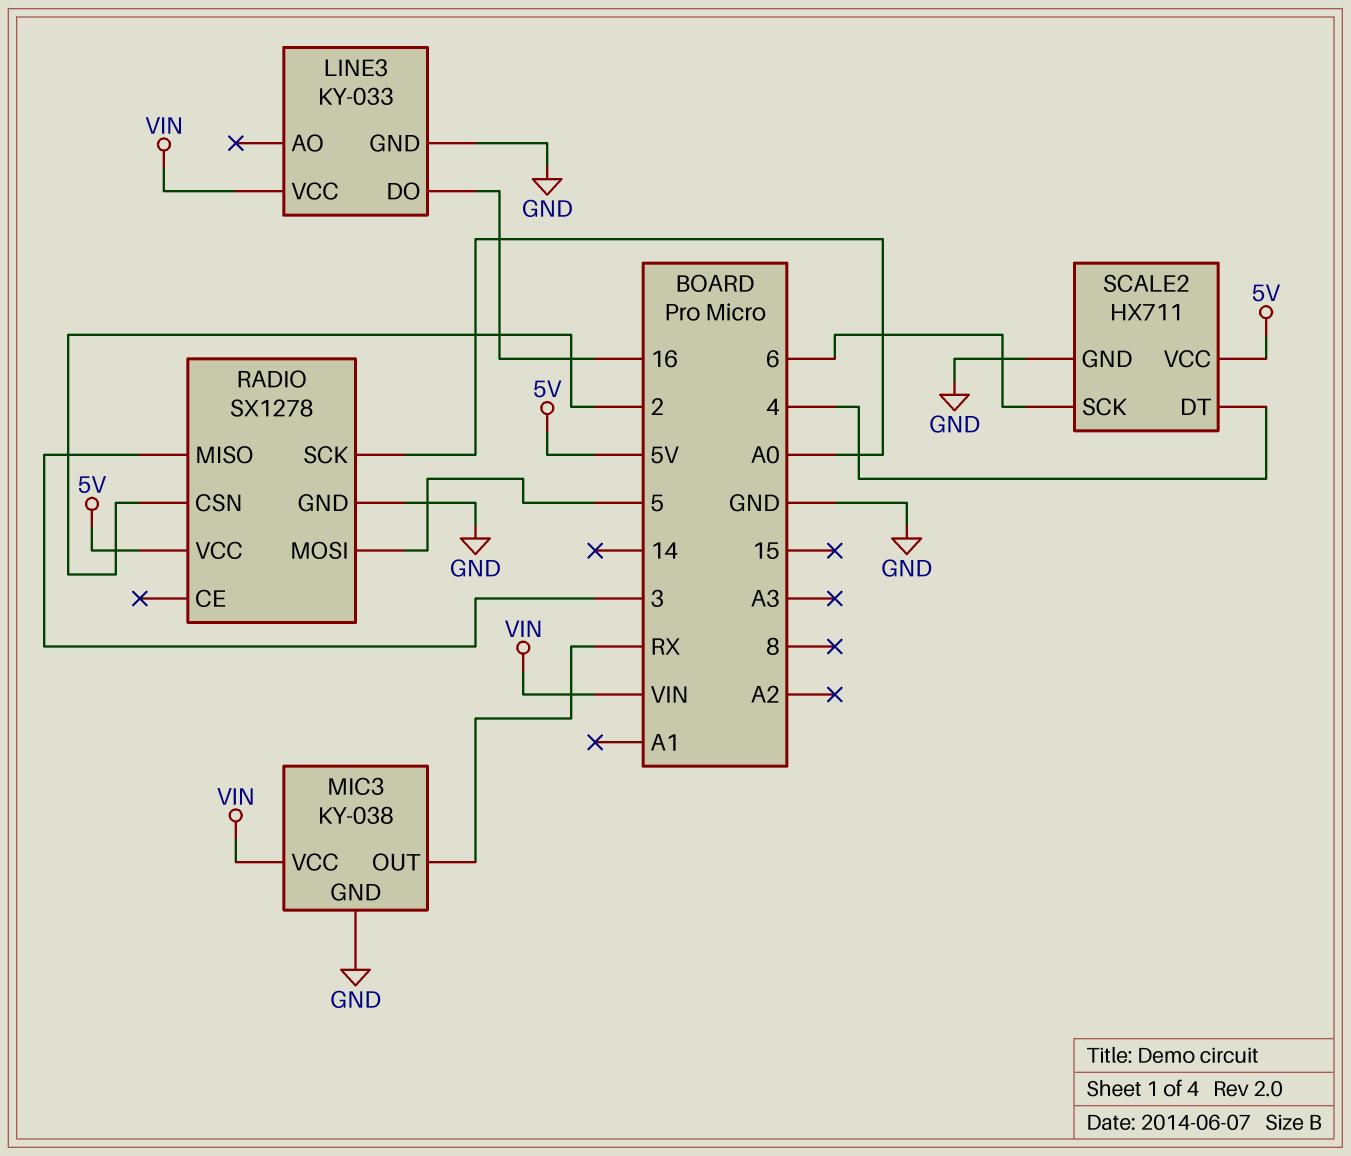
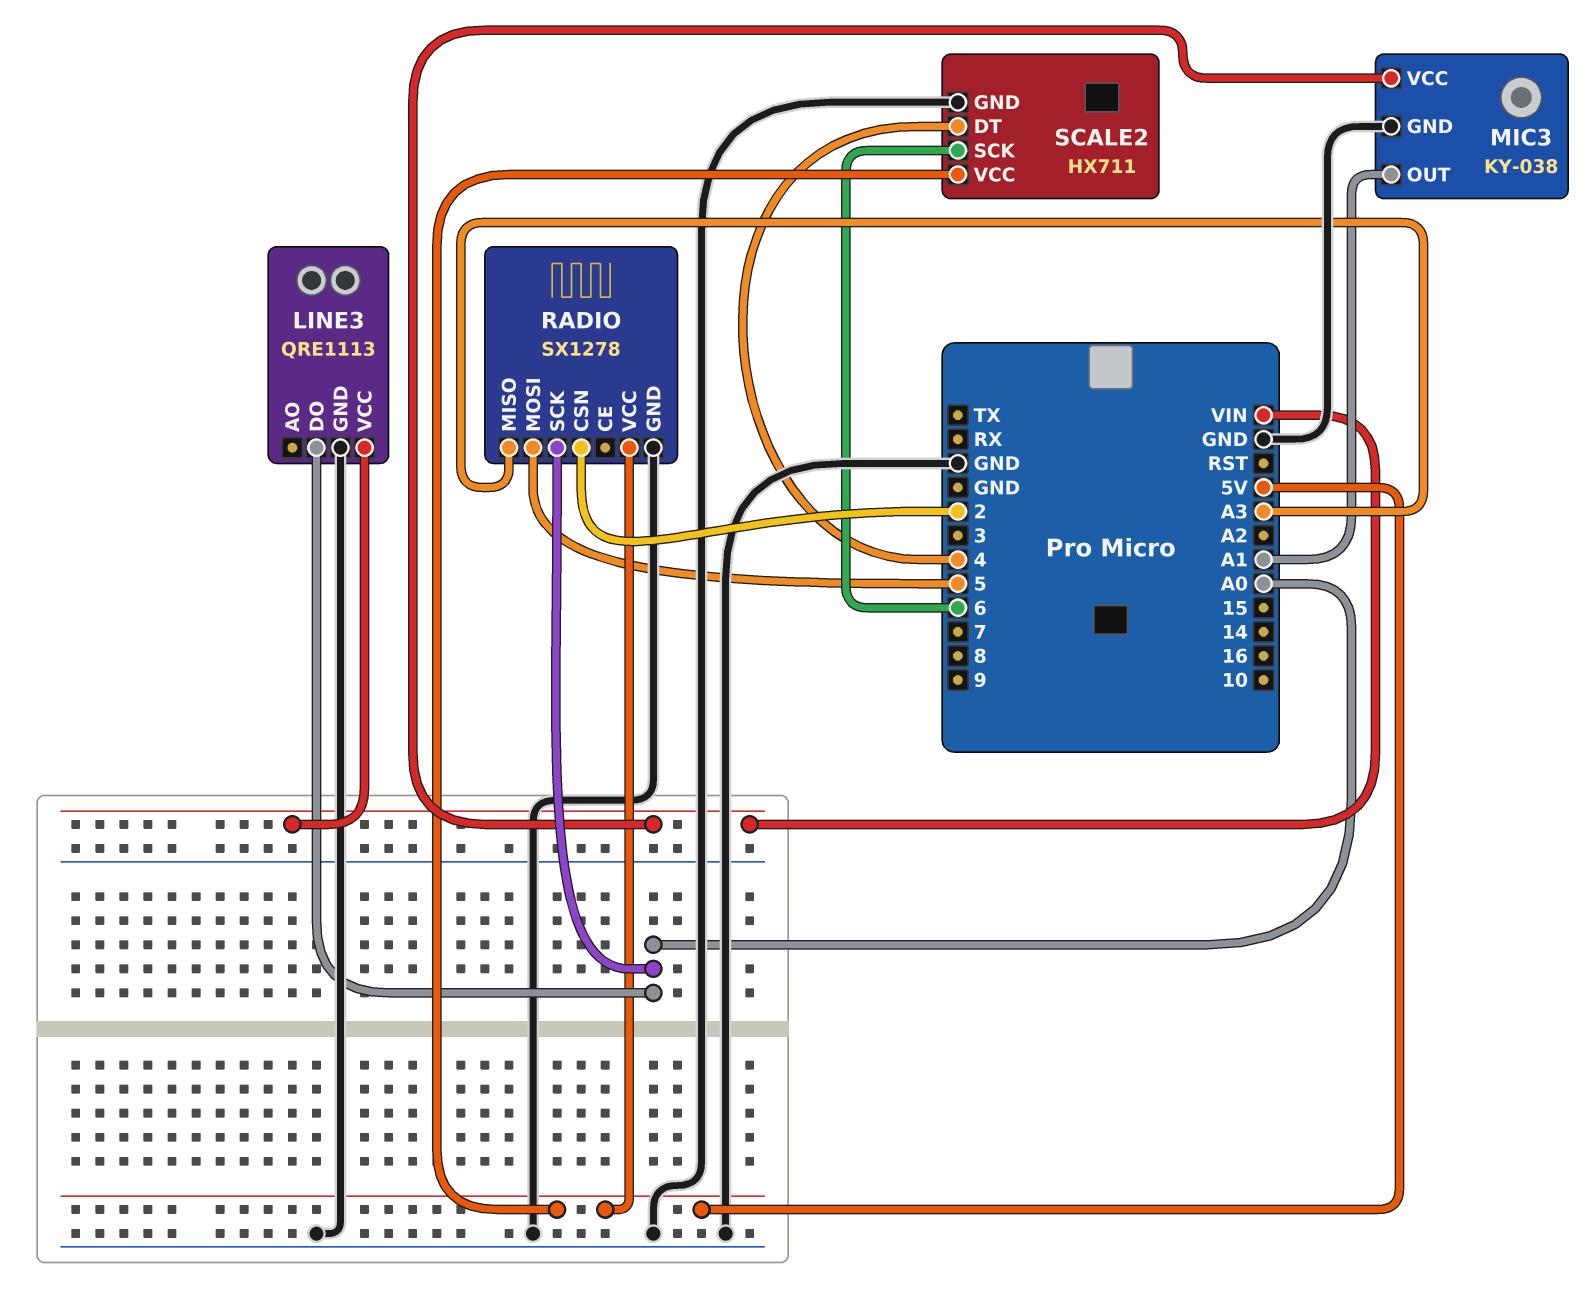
LINE3: KY-033 -> QRE1113
LINE3 pin DO: 16 -> A0
MIC3 pin OUT: RX -> A1
RADIO pin MISO: 3 -> A3

